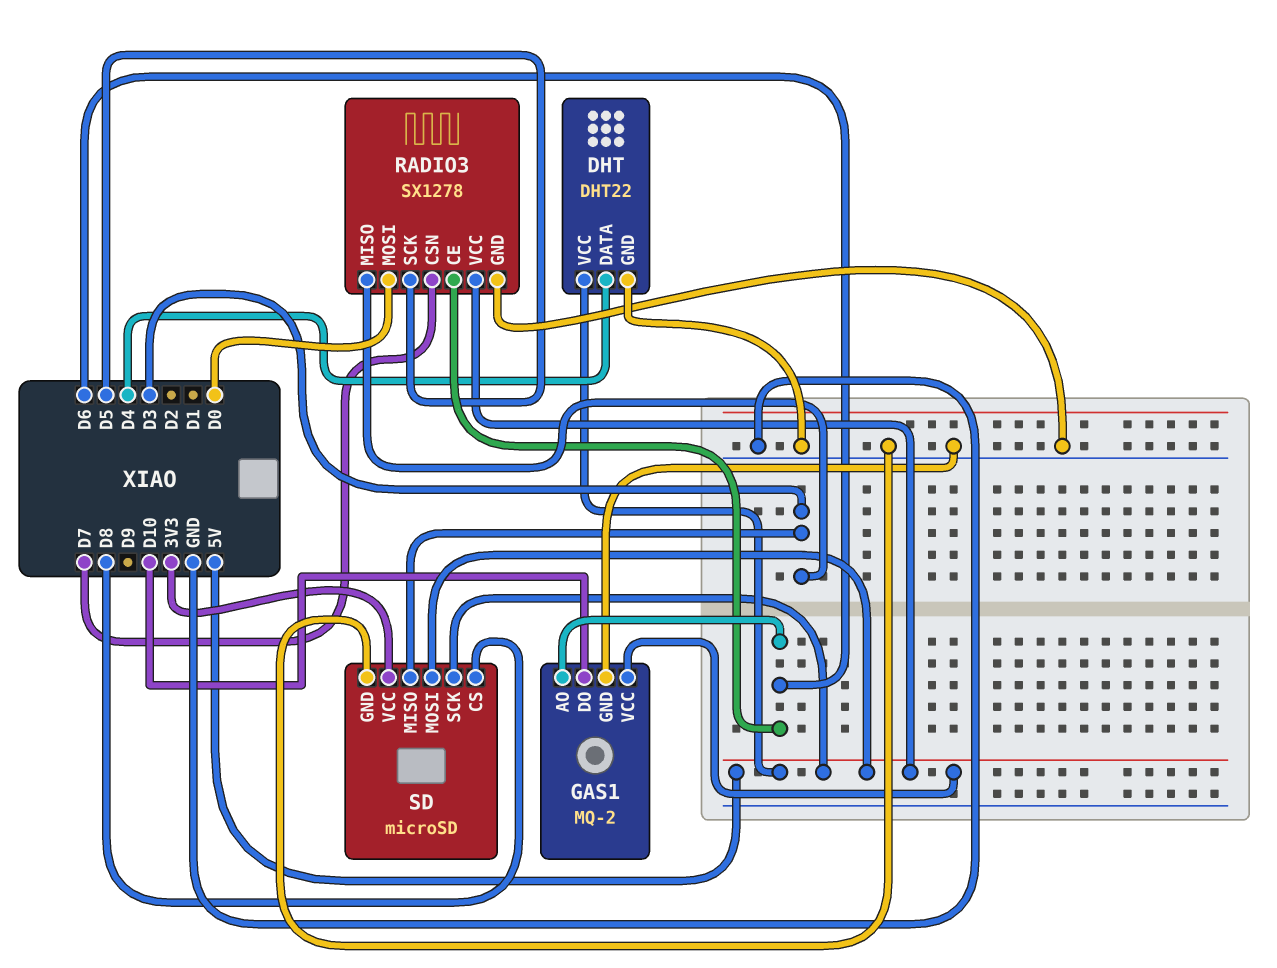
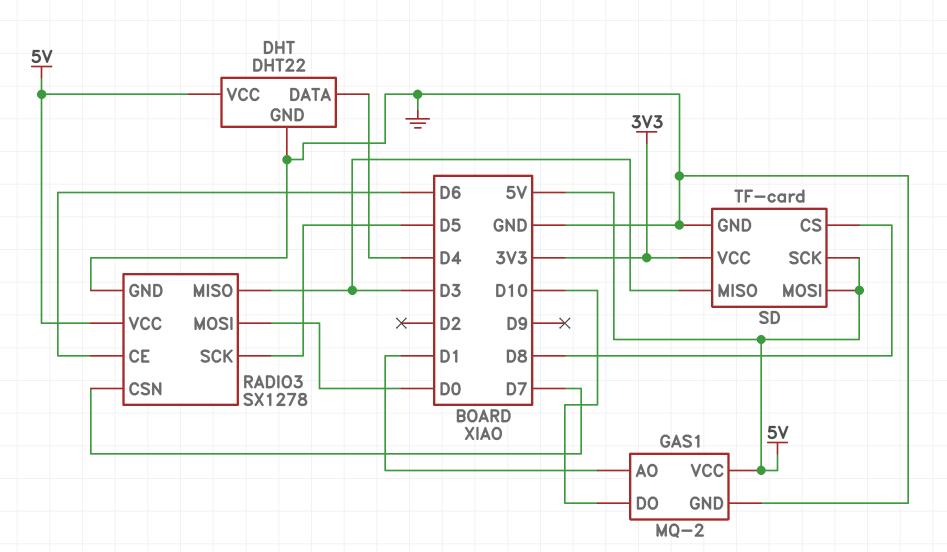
GAS1 pin AO: D6 -> D1
SD: microSD -> TF-card

